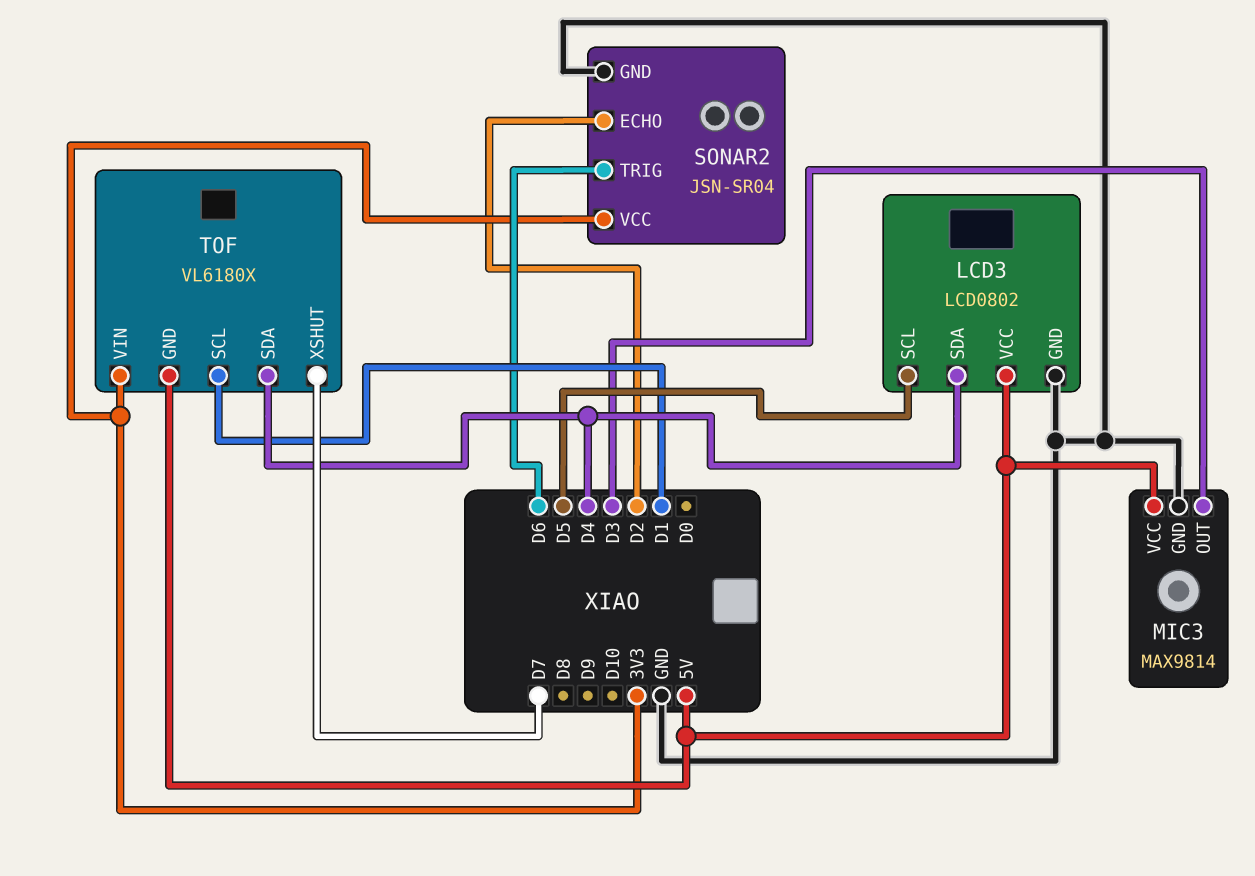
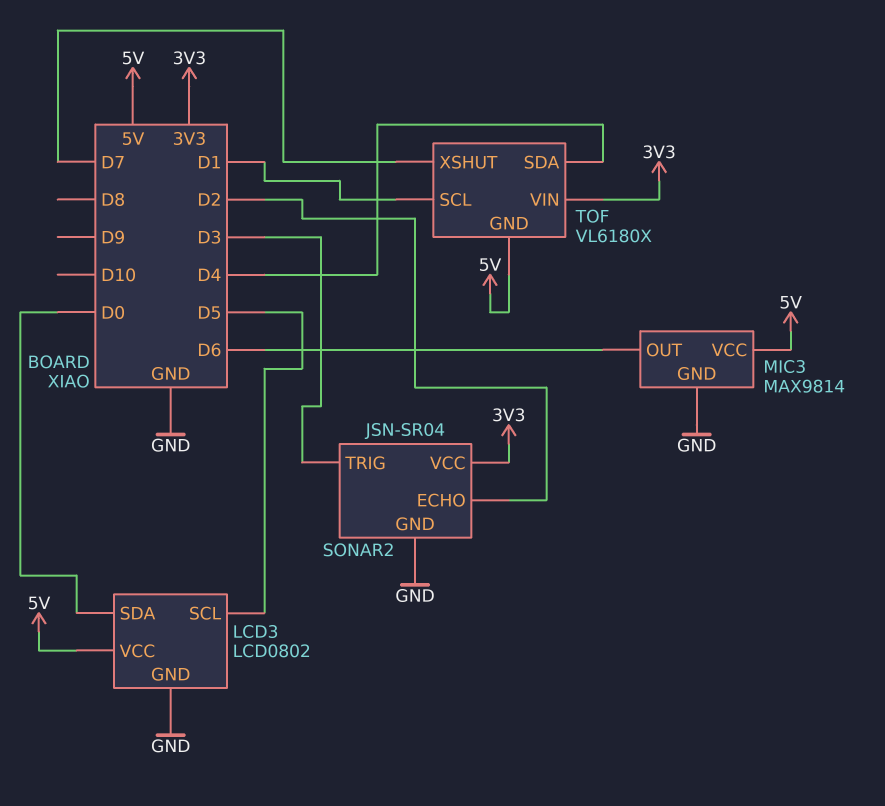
LCD3 pin SDA: D4 -> D0
MIC3 pin OUT: D3 -> D6
SONAR2 pin TRIG: D6 -> D3

